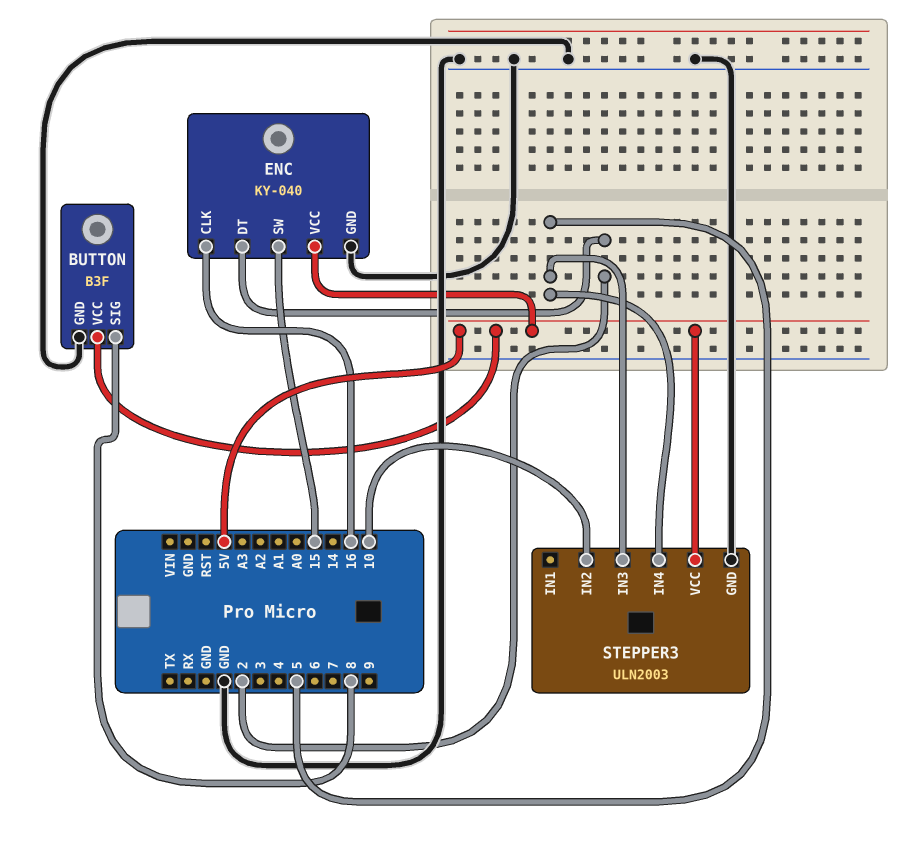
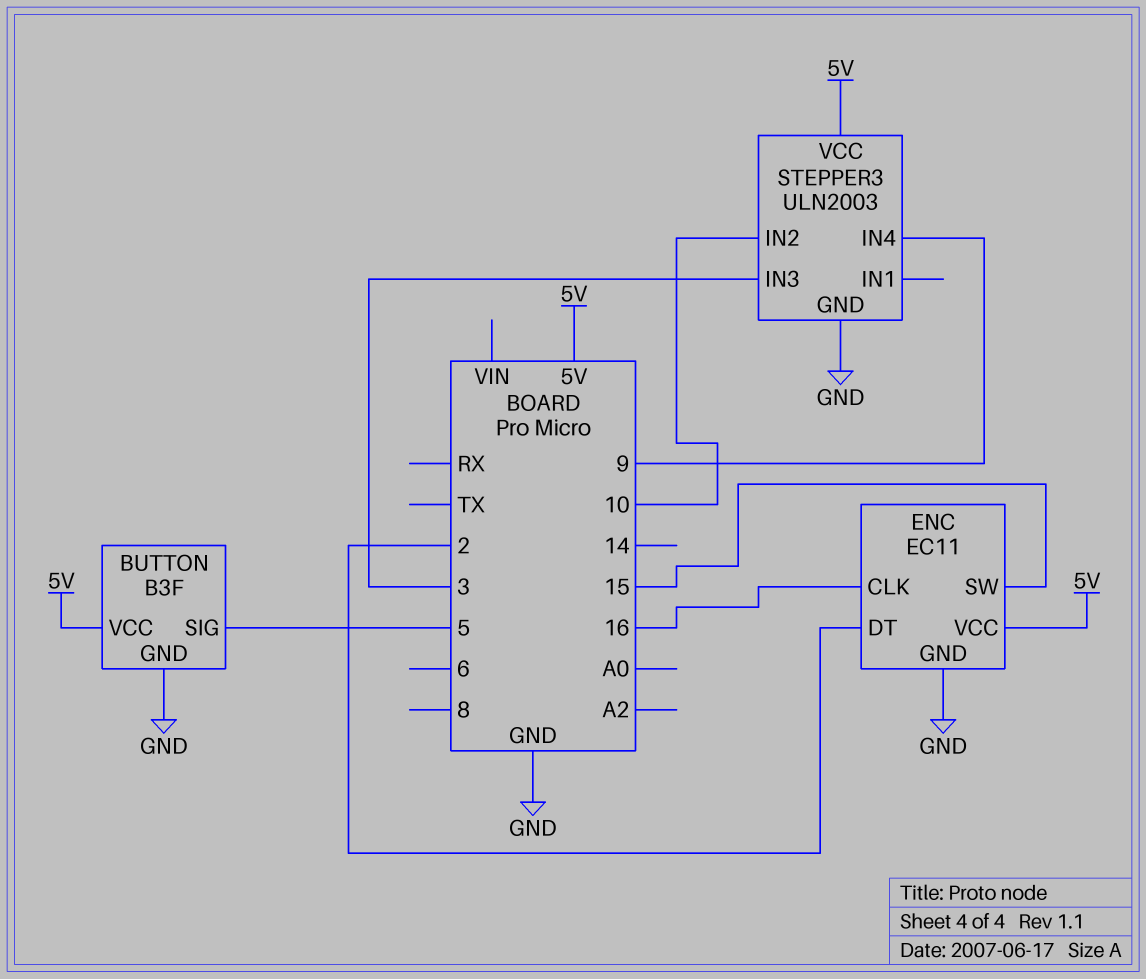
BUTTON pin SIG: 8 -> 5
ENC: KY-040 -> EC11
STEPPER3 pin IN3: 5 -> 3
STEPPER3 pin IN4: 5 -> 9

